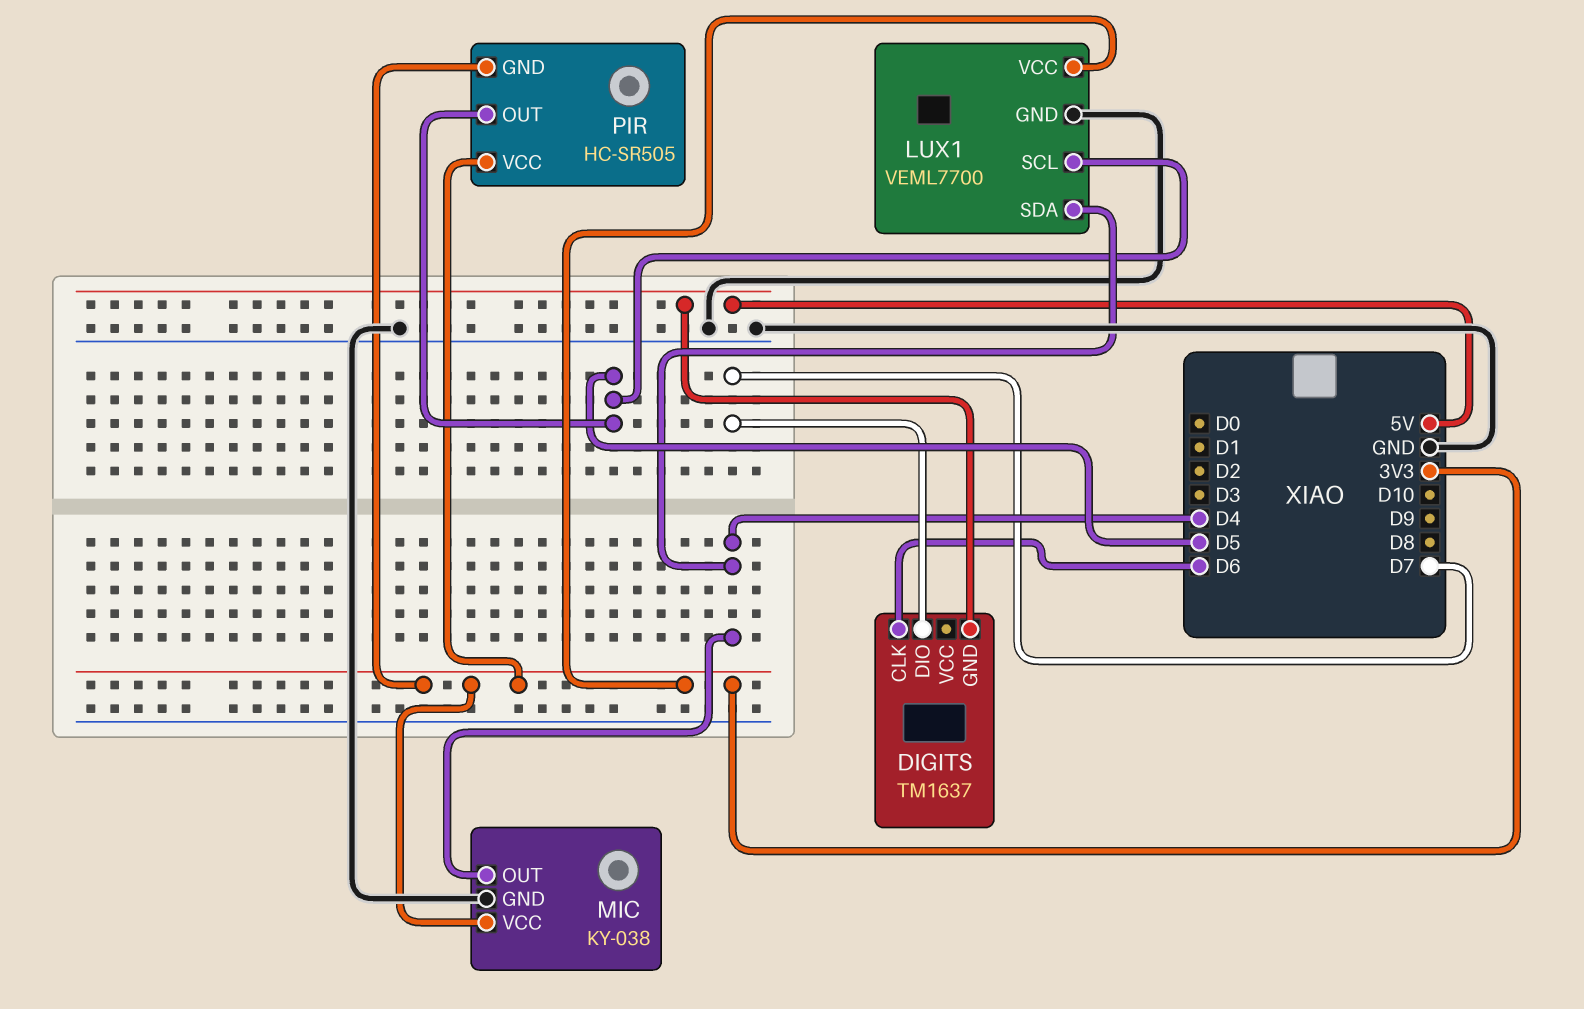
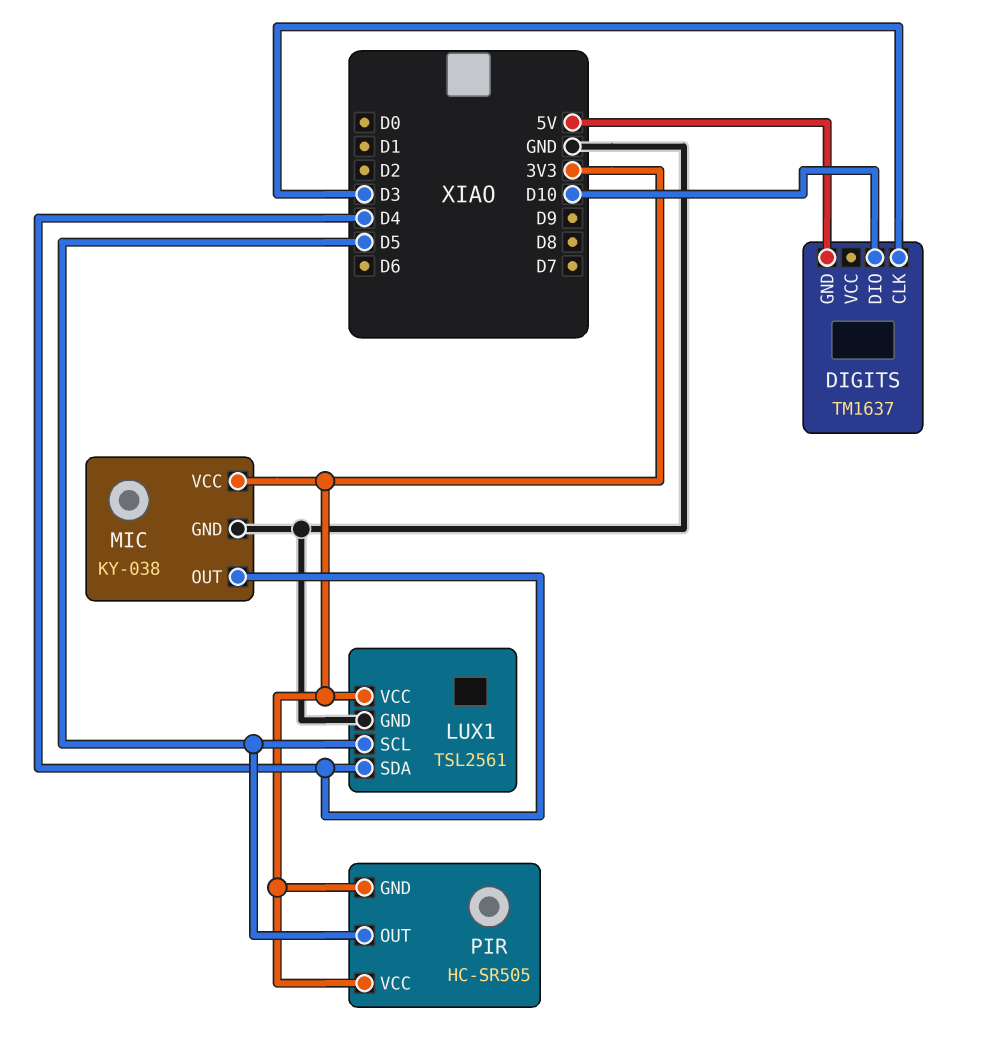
DIGITS pin CLK: D6 -> D3
DIGITS pin DIO: D7 -> D10
LUX1: VEML7700 -> TSL2561

